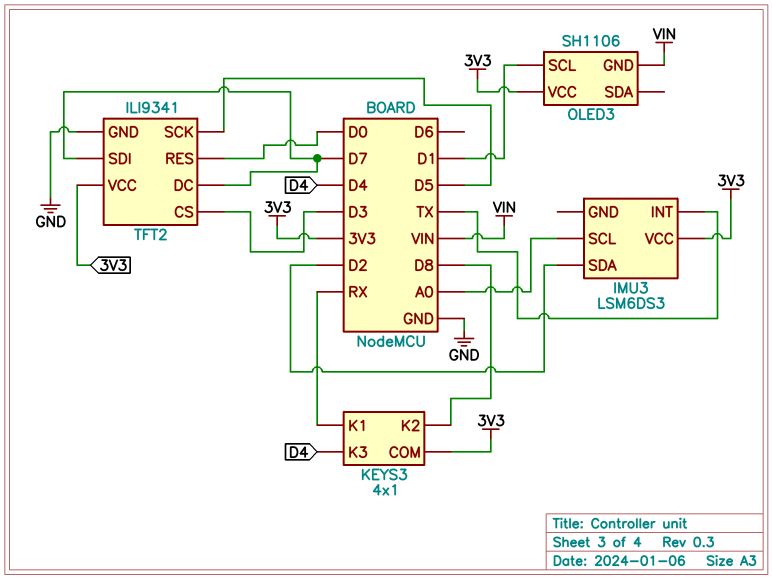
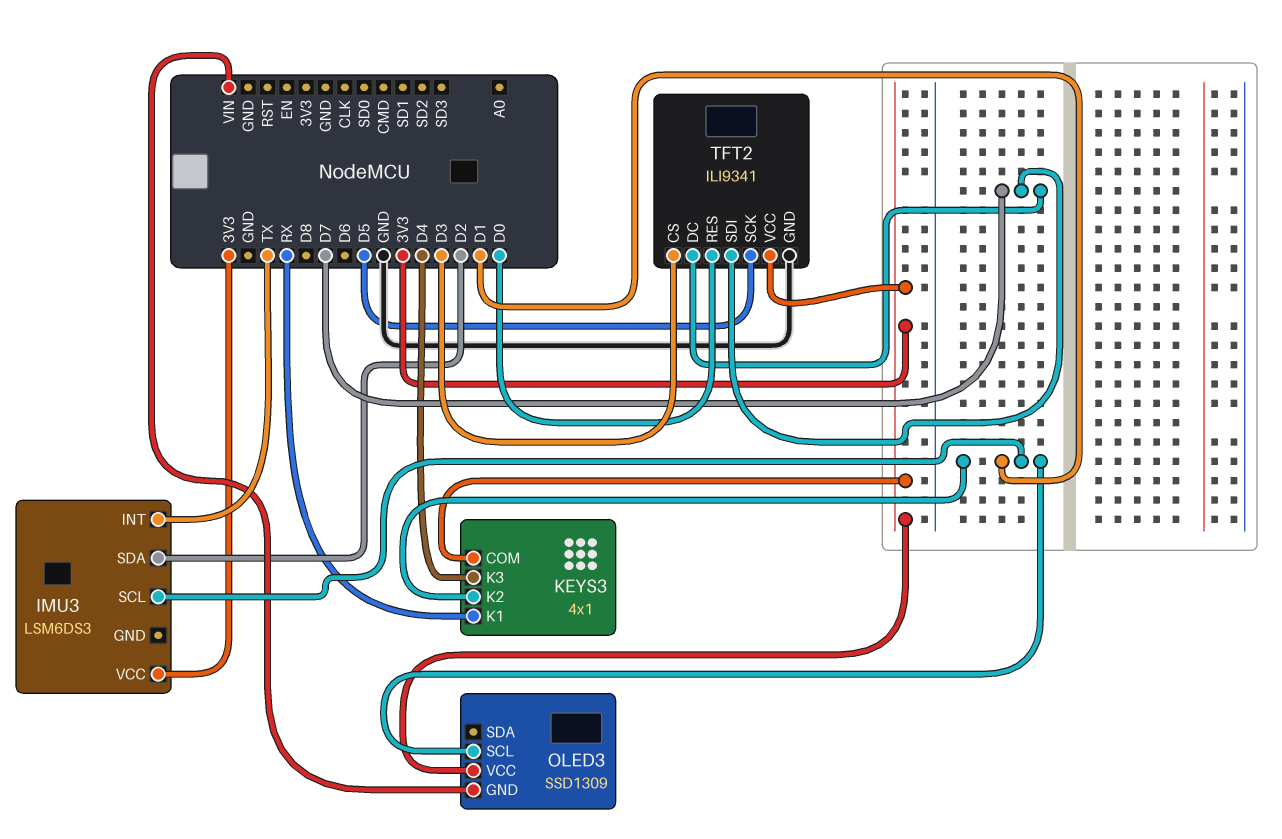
IMU3 pin SCL: A0 -> D1
KEYS3 pin K2: D8 -> D1
OLED3: SH1106 -> SSD1309

